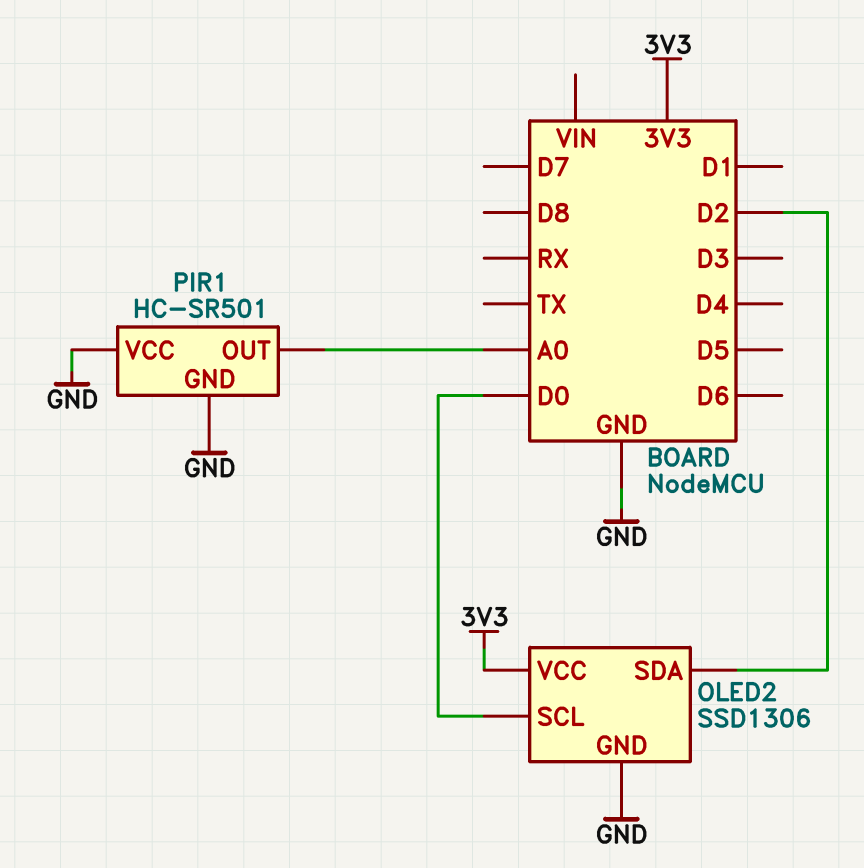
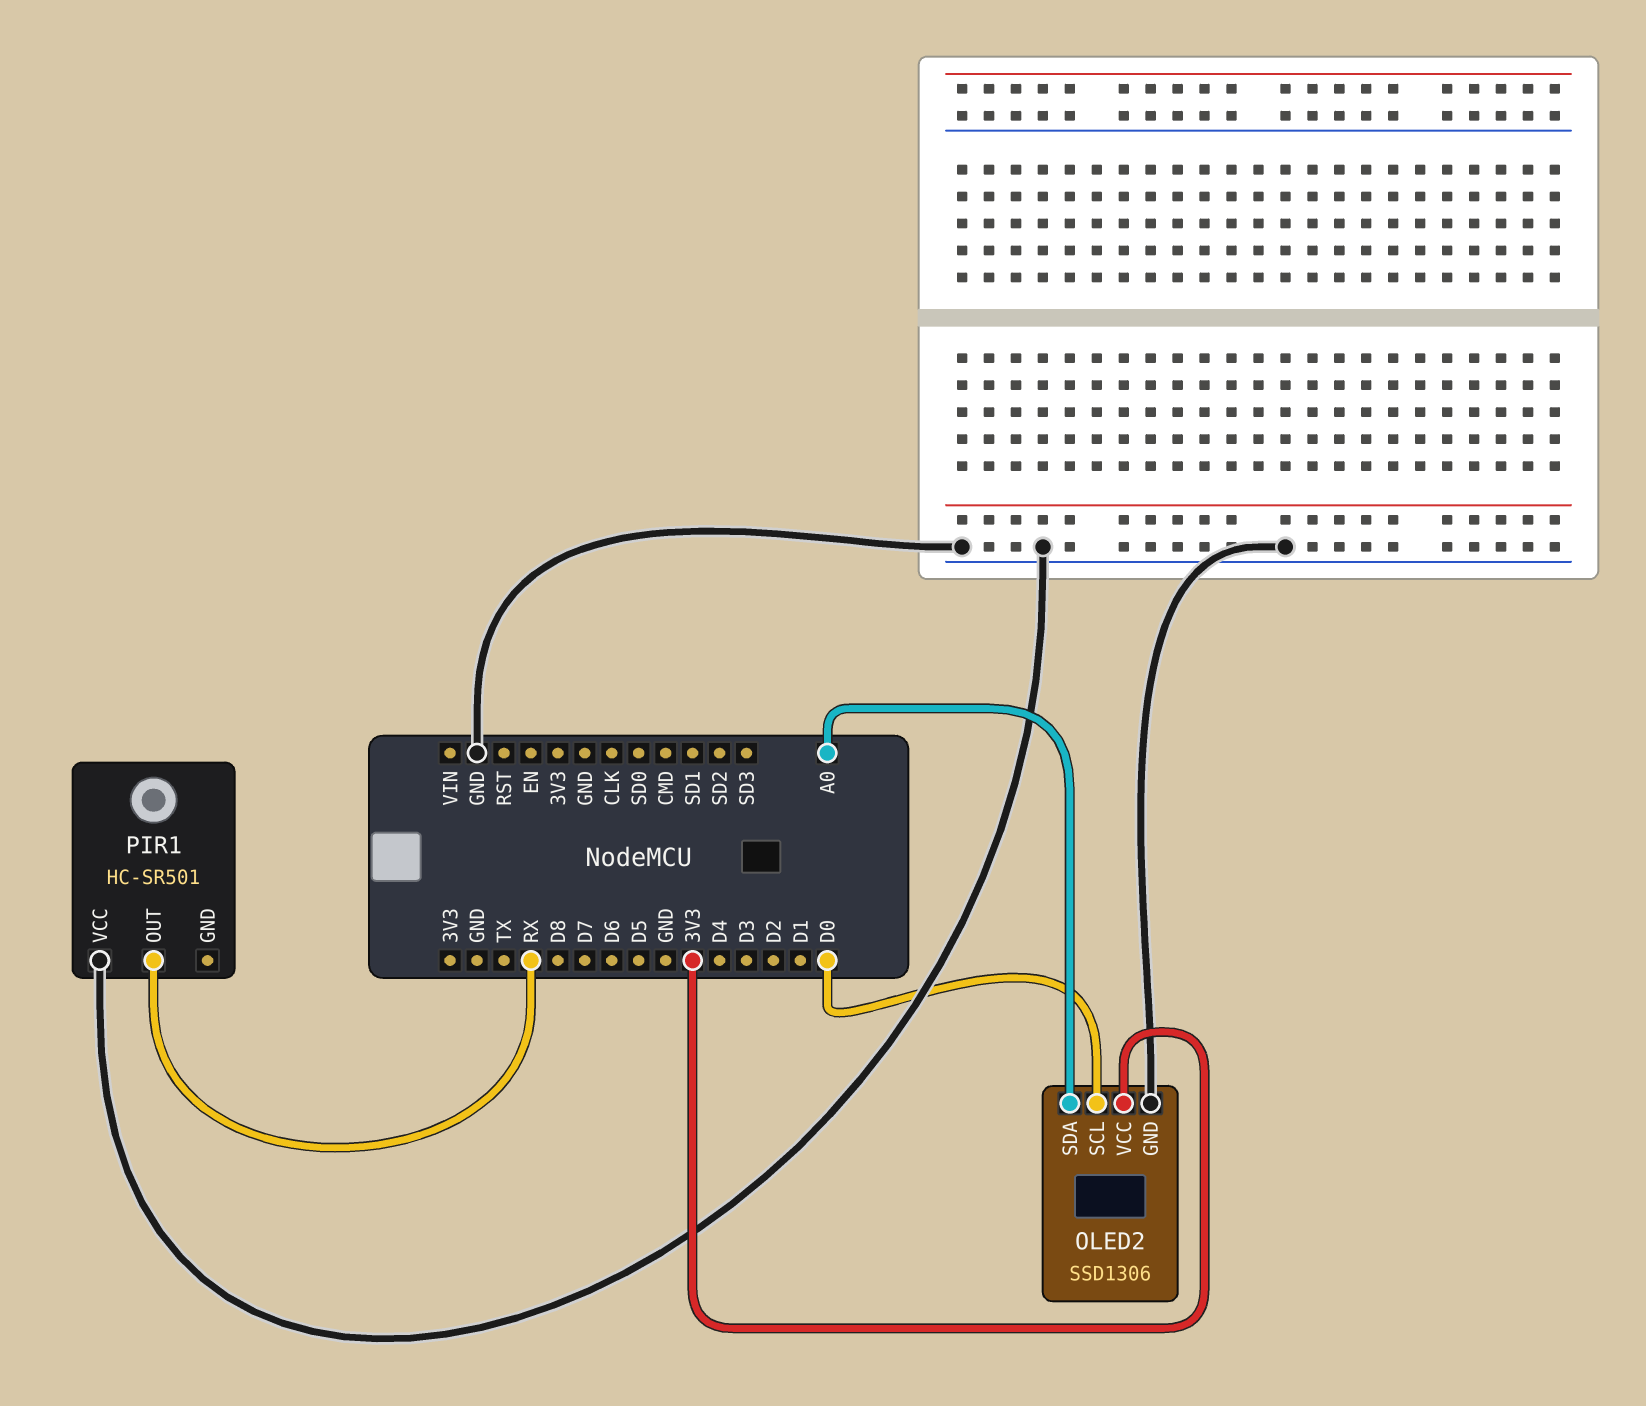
OLED2 pin SDA: D2 -> A0
PIR1 pin GND: GND -> none
PIR1 pin OUT: A0 -> RX

